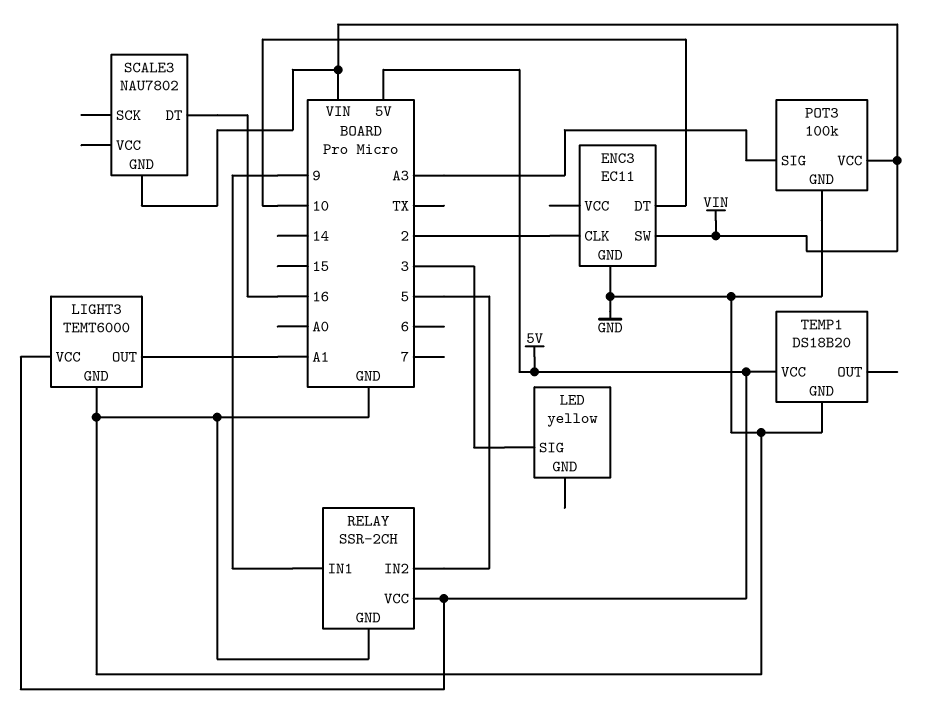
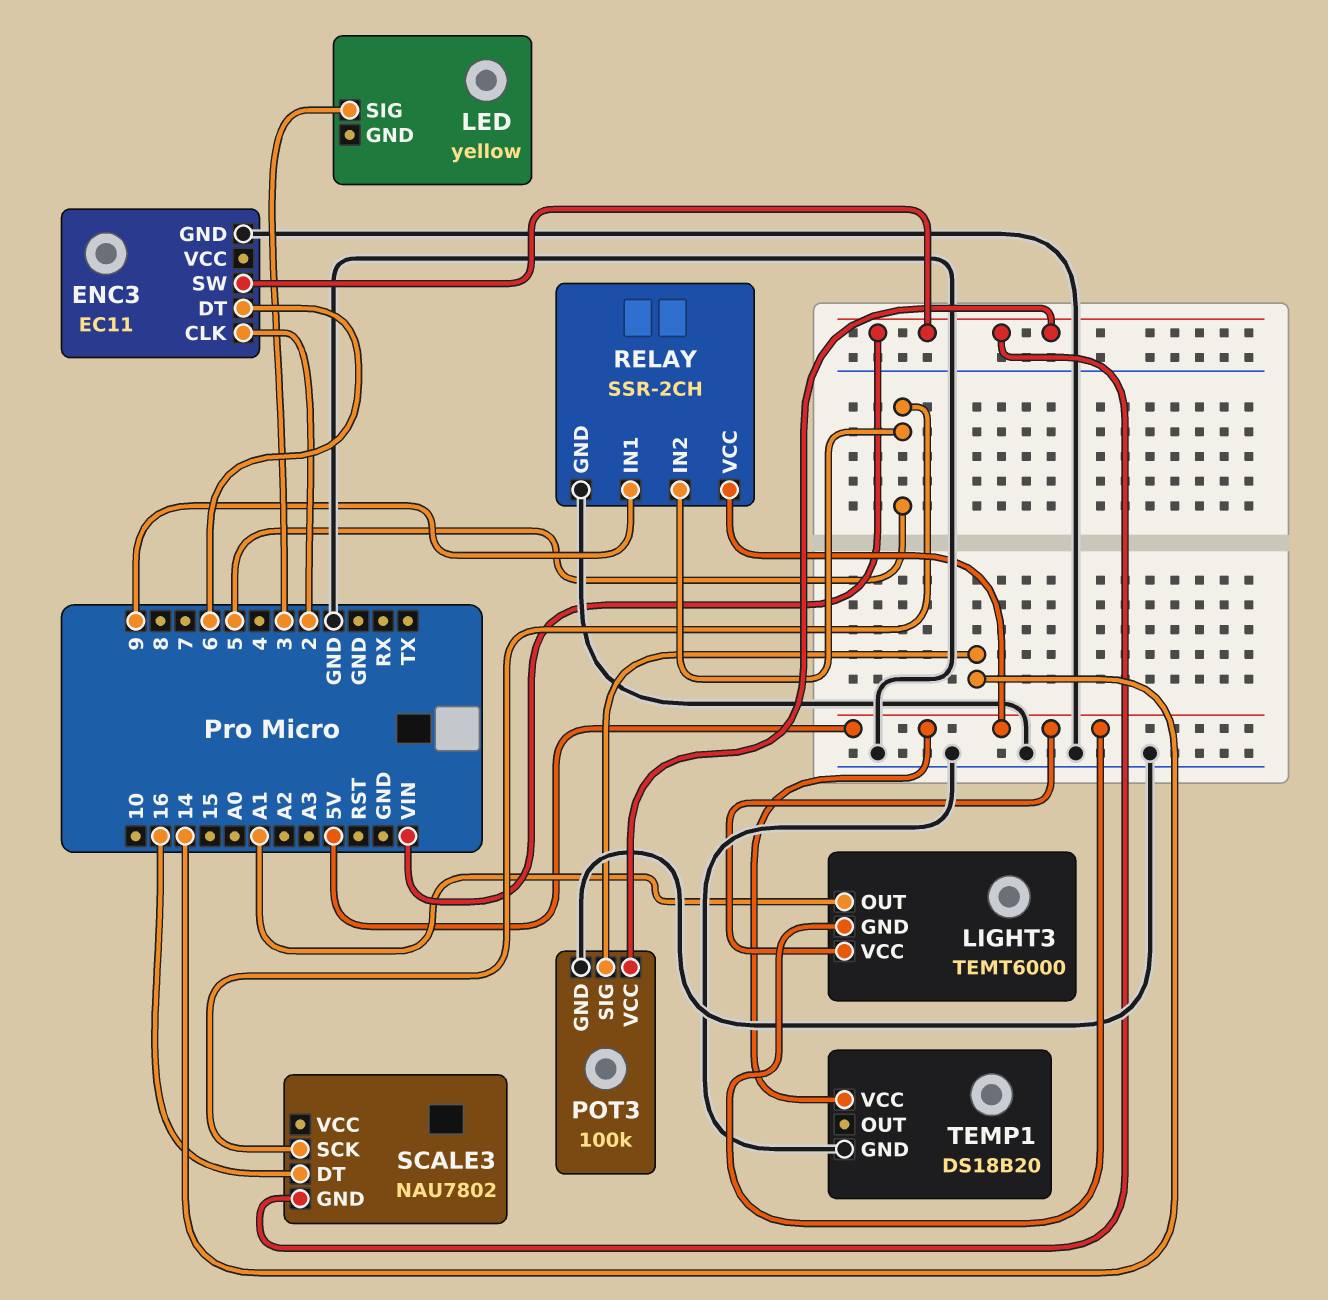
ENC3 pin DT: 10 -> 6
LIGHT3 pin GND: GND -> 5V
POT3 pin SIG: A3 -> 14
SCALE3 pin SCK: none -> 5

